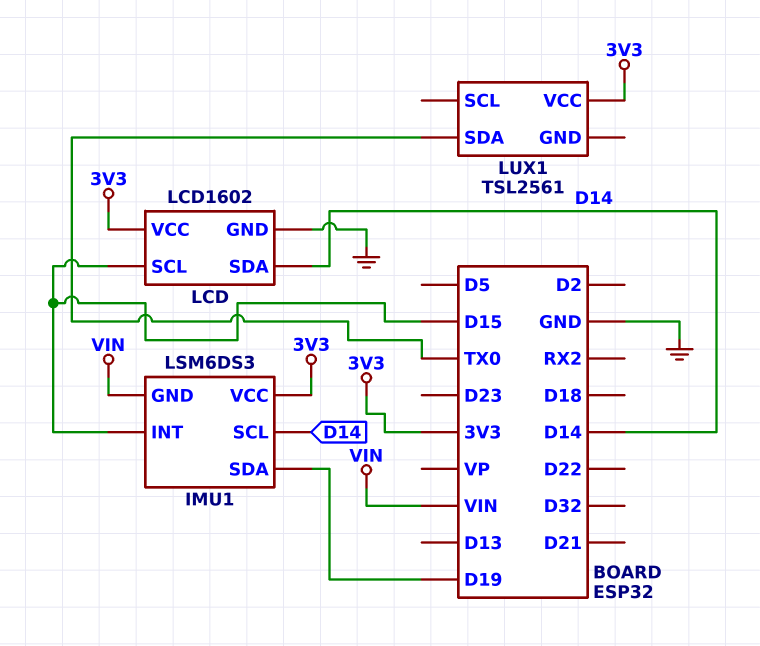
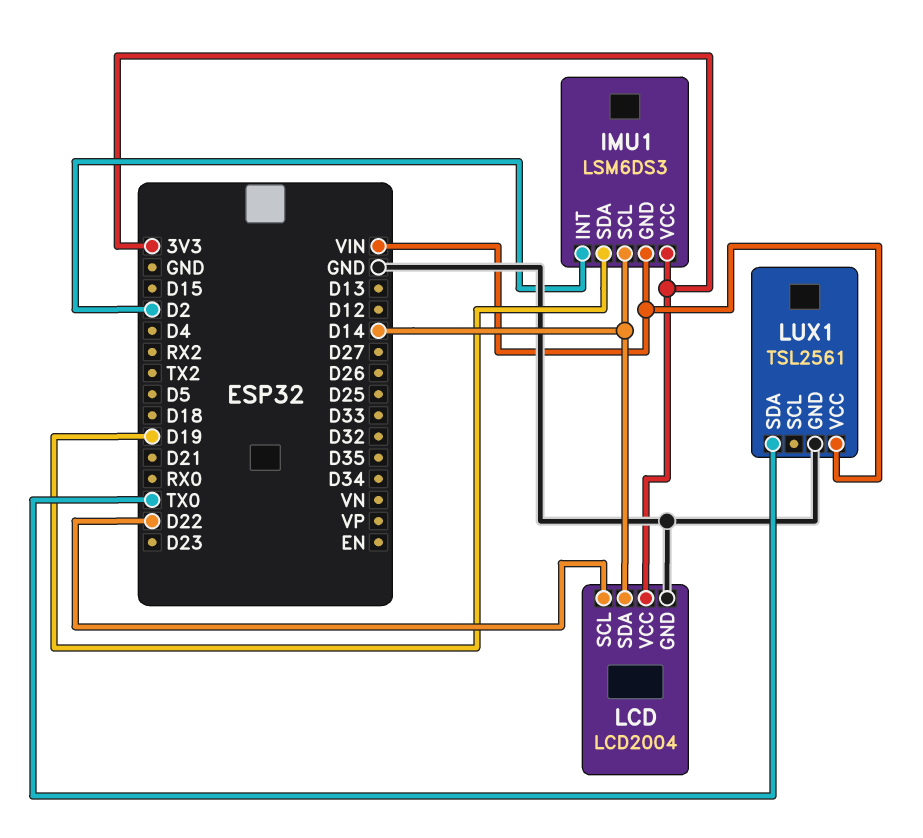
IMU1 pin INT: D15 -> D2
LCD: LCD1602 -> LCD2004
LCD pin SCL: D15 -> D22
LUX1 pin GND: none -> GND
LUX1 pin VCC: 3V3 -> VIN

